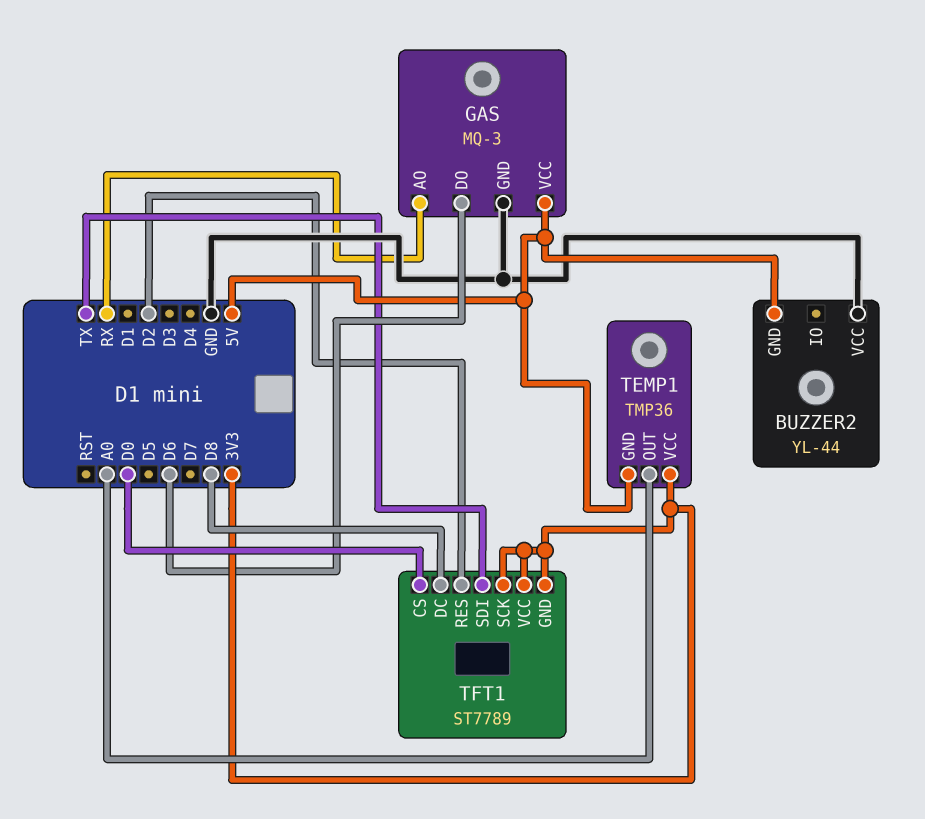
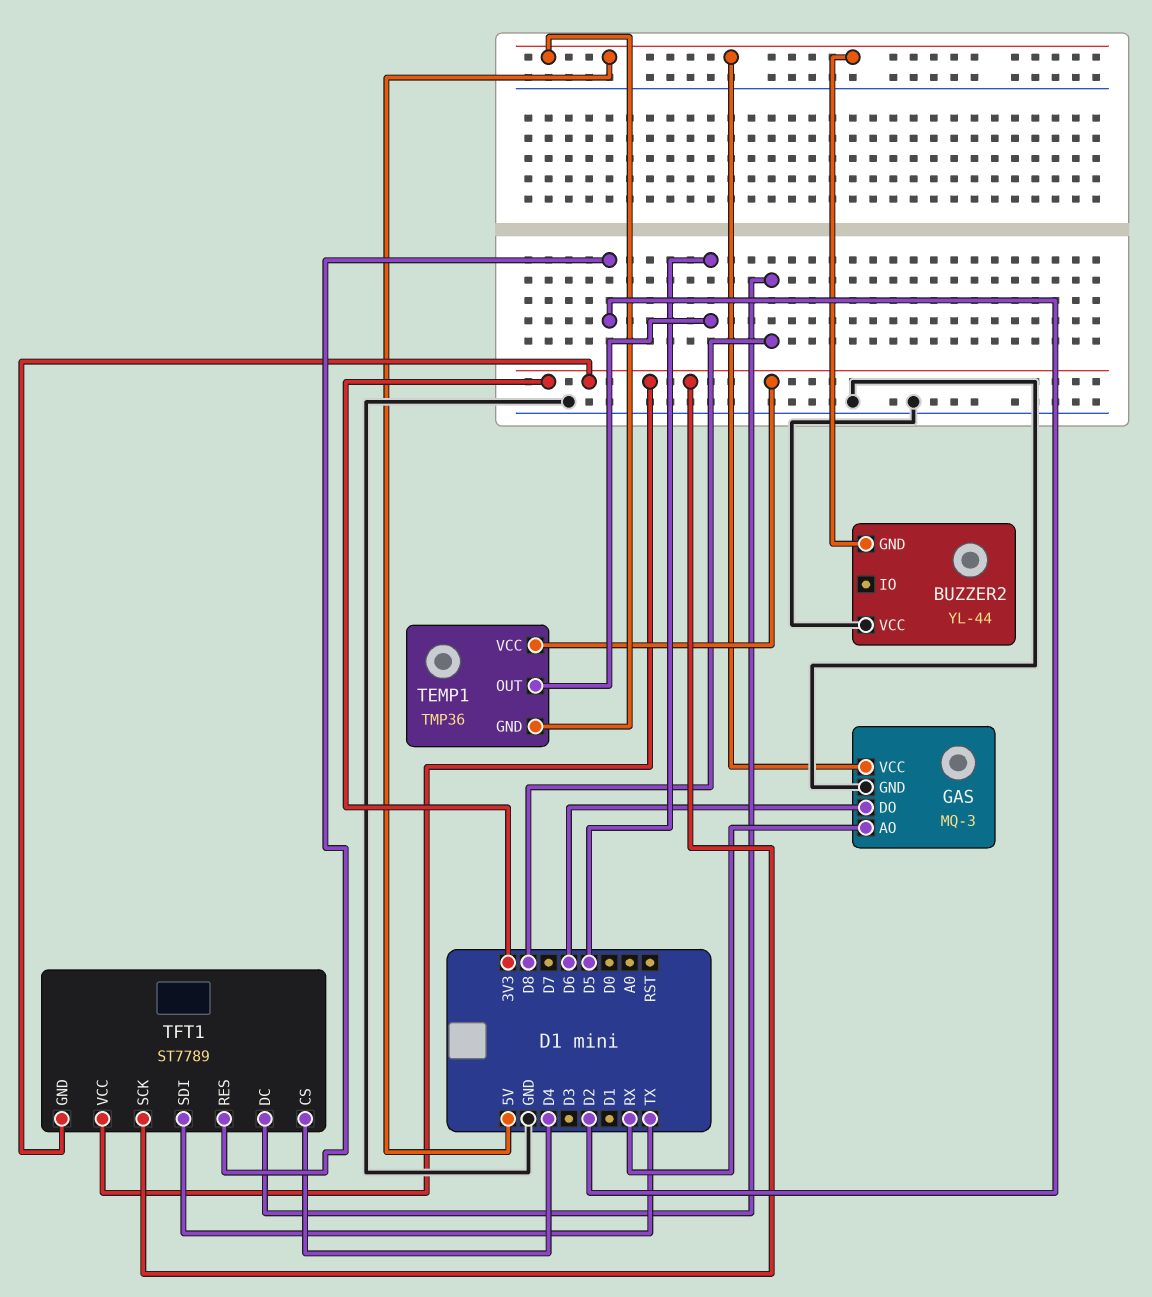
TEMP1 pin OUT: A0 -> D5
TFT1 pin CS: D0 -> D4

